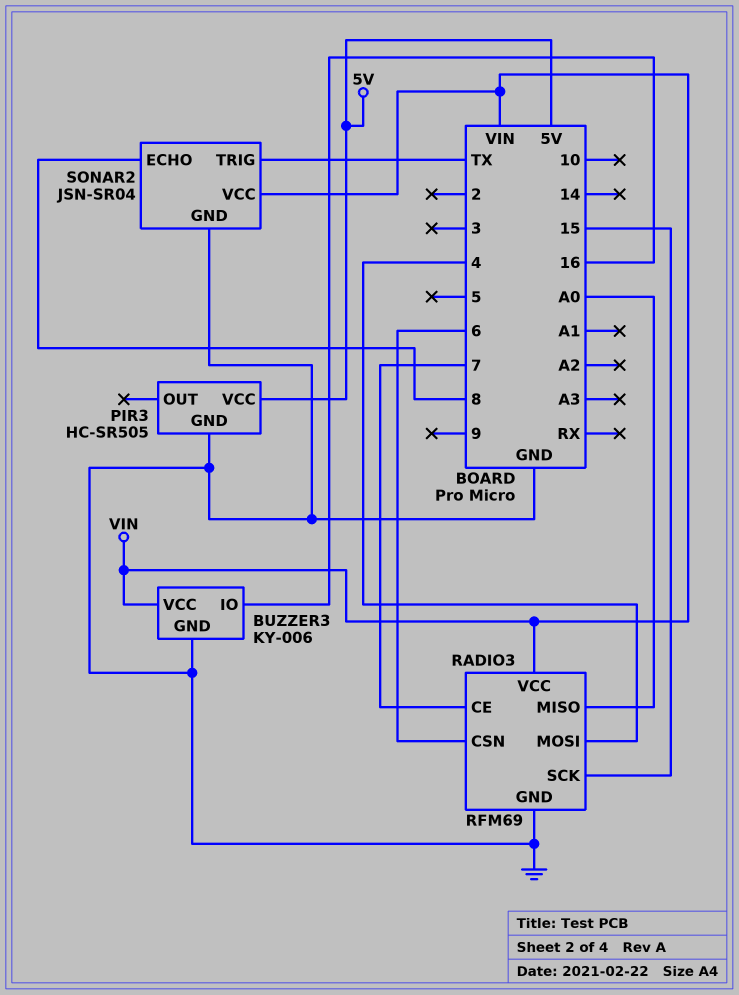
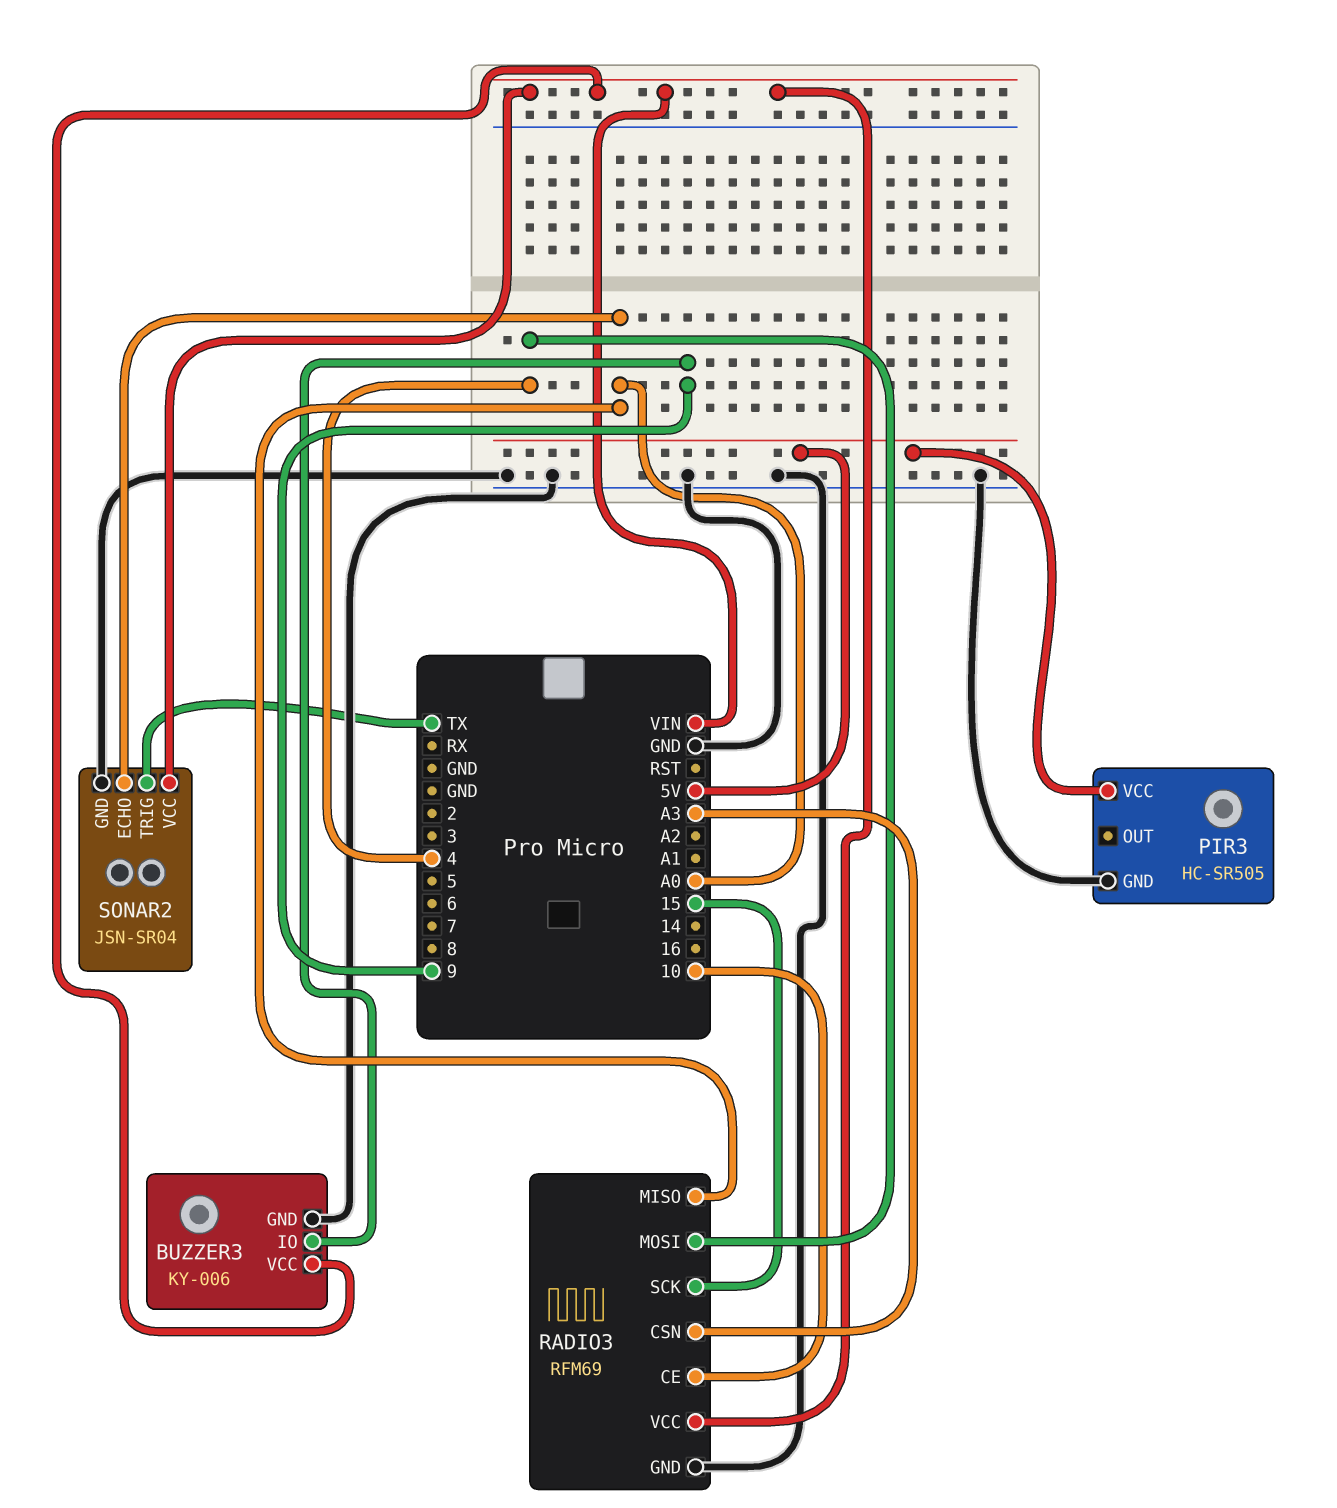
BUZZER3 pin IO: 16 -> 9
RADIO3 pin CE: 7 -> 10
RADIO3 pin CSN: 6 -> A3
SONAR2 pin ECHO: 8 -> A0

